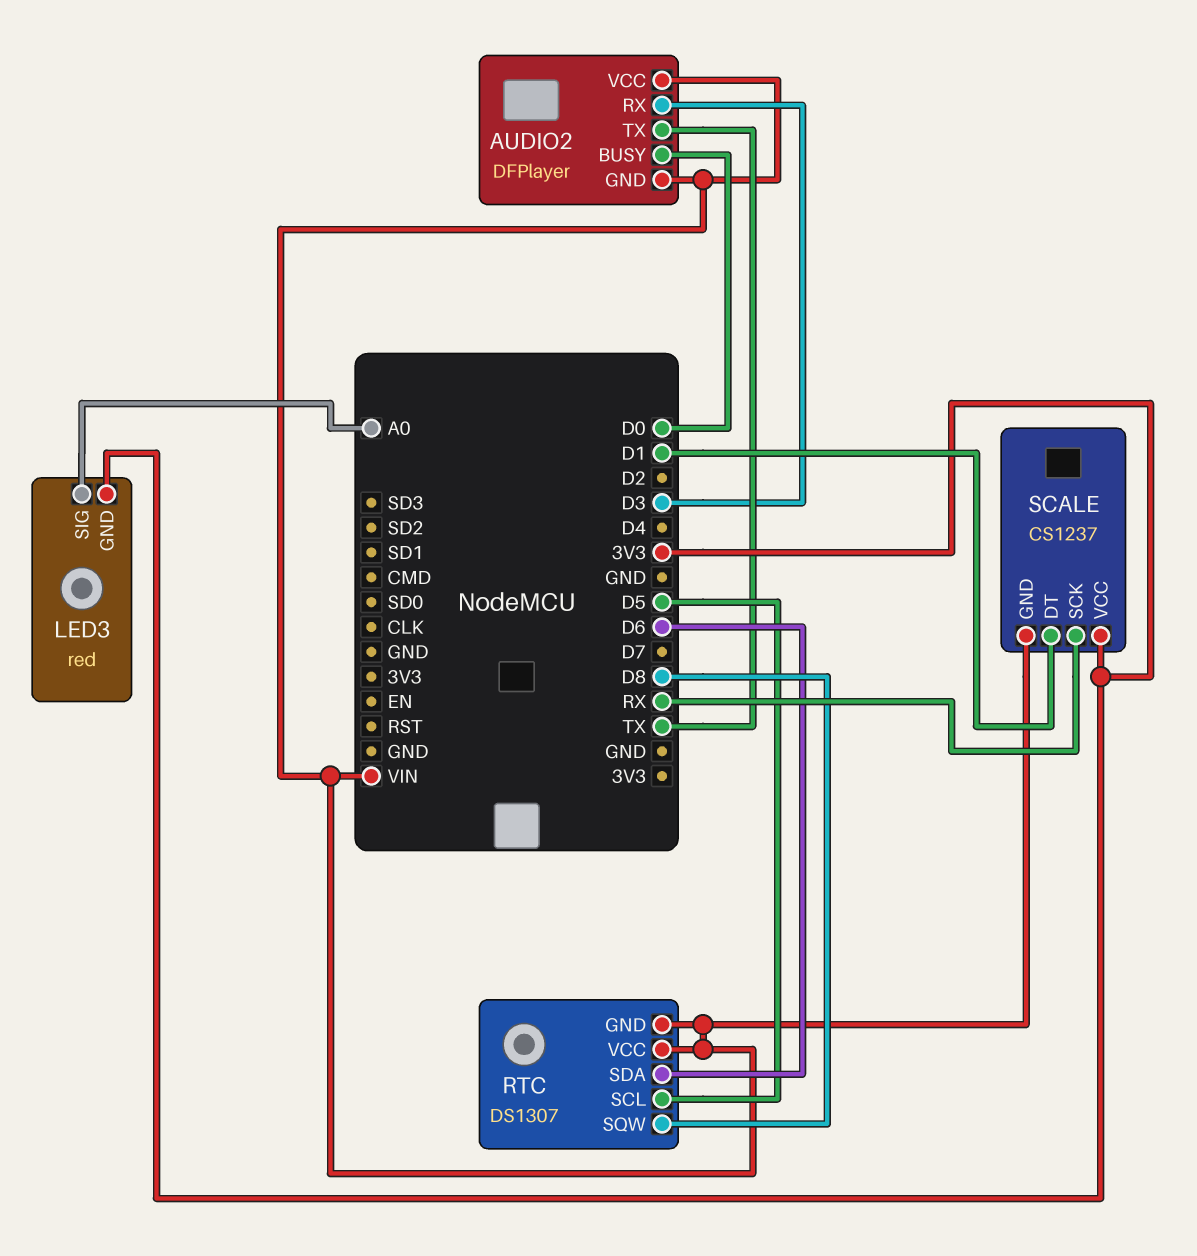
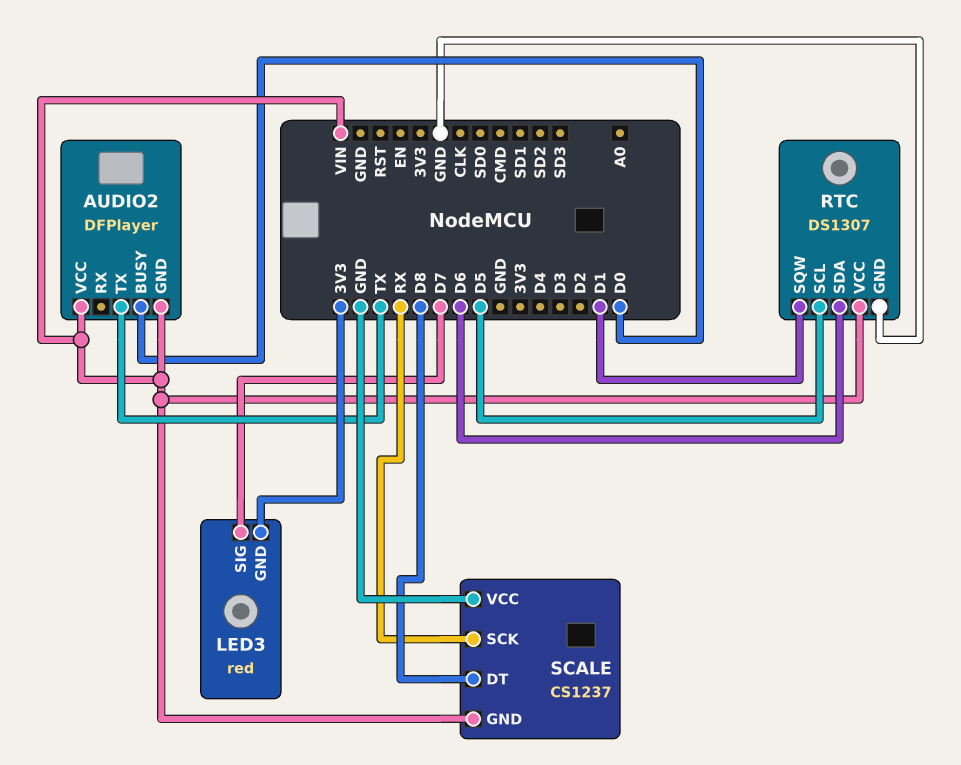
AUDIO2 pin RX: D3 -> none
LED3 pin SIG: A0 -> D7
RTC pin GND: VIN -> GND
RTC pin SQW: D8 -> D1
SCALE pin DT: D1 -> D8
SCALE pin VCC: 3V3 -> GND

